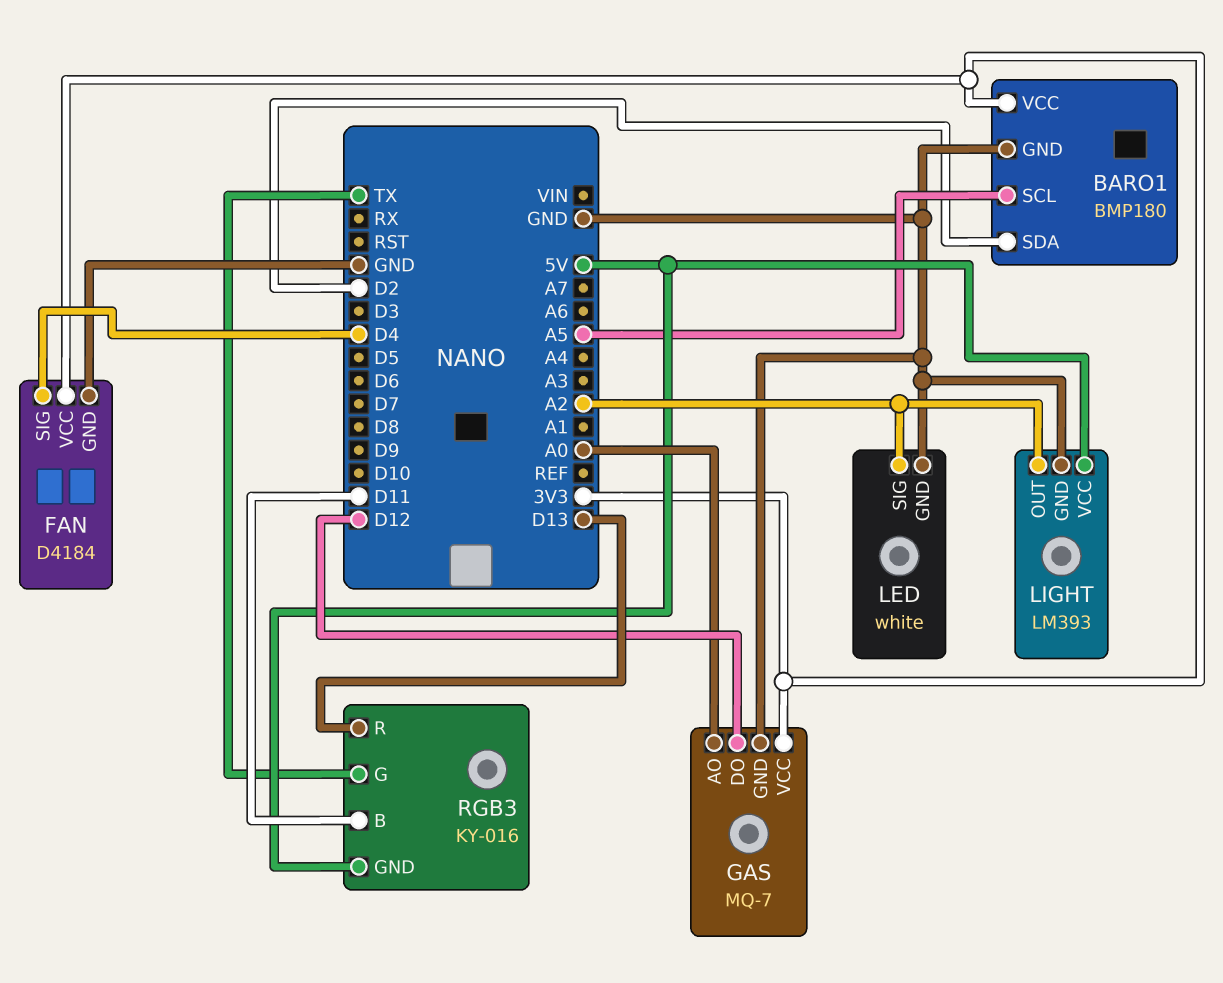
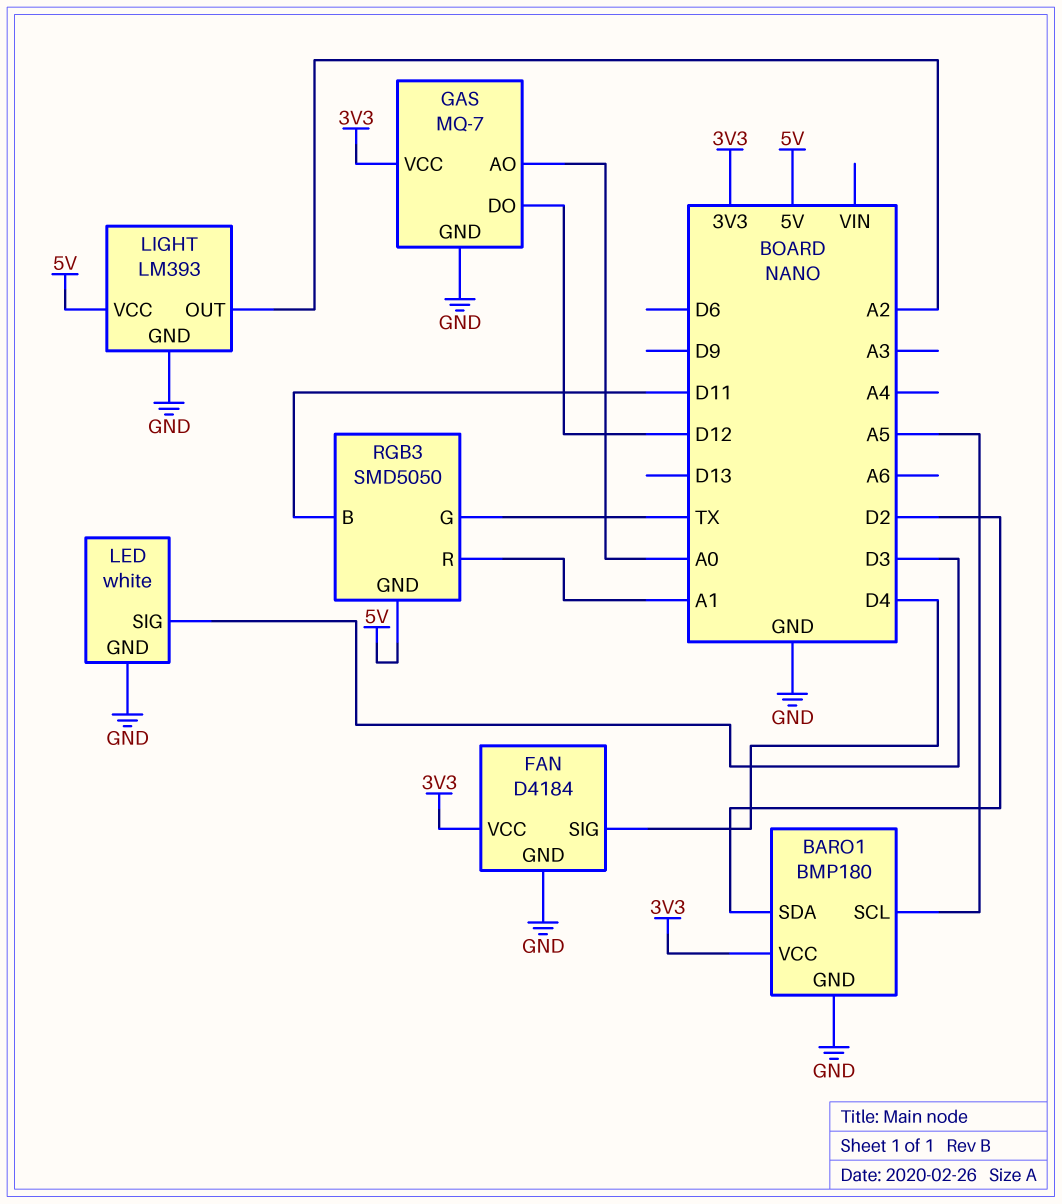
LED pin SIG: A2 -> D3
RGB3: KY-016 -> SMD5050
RGB3 pin R: D13 -> A1

